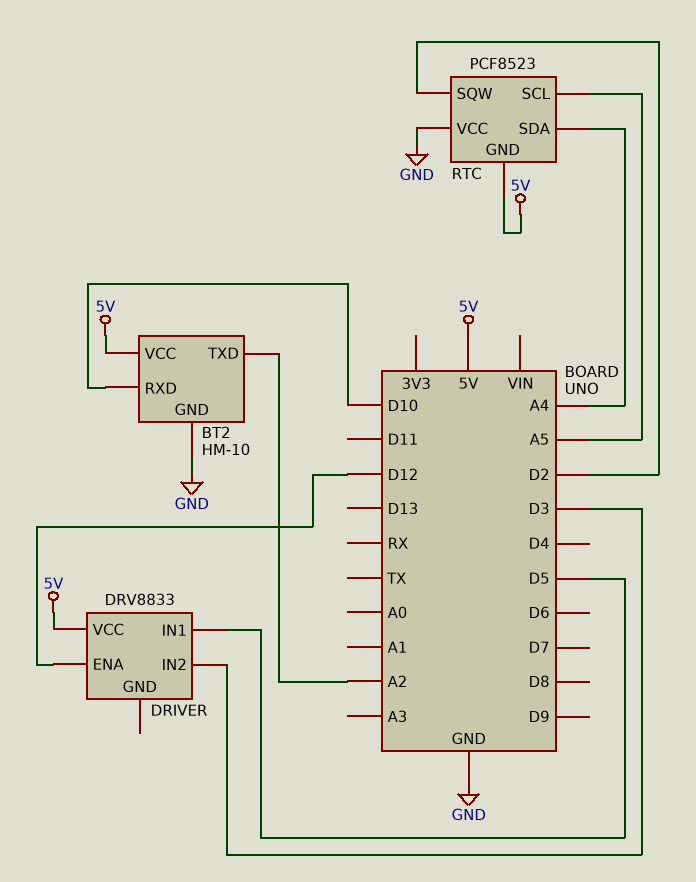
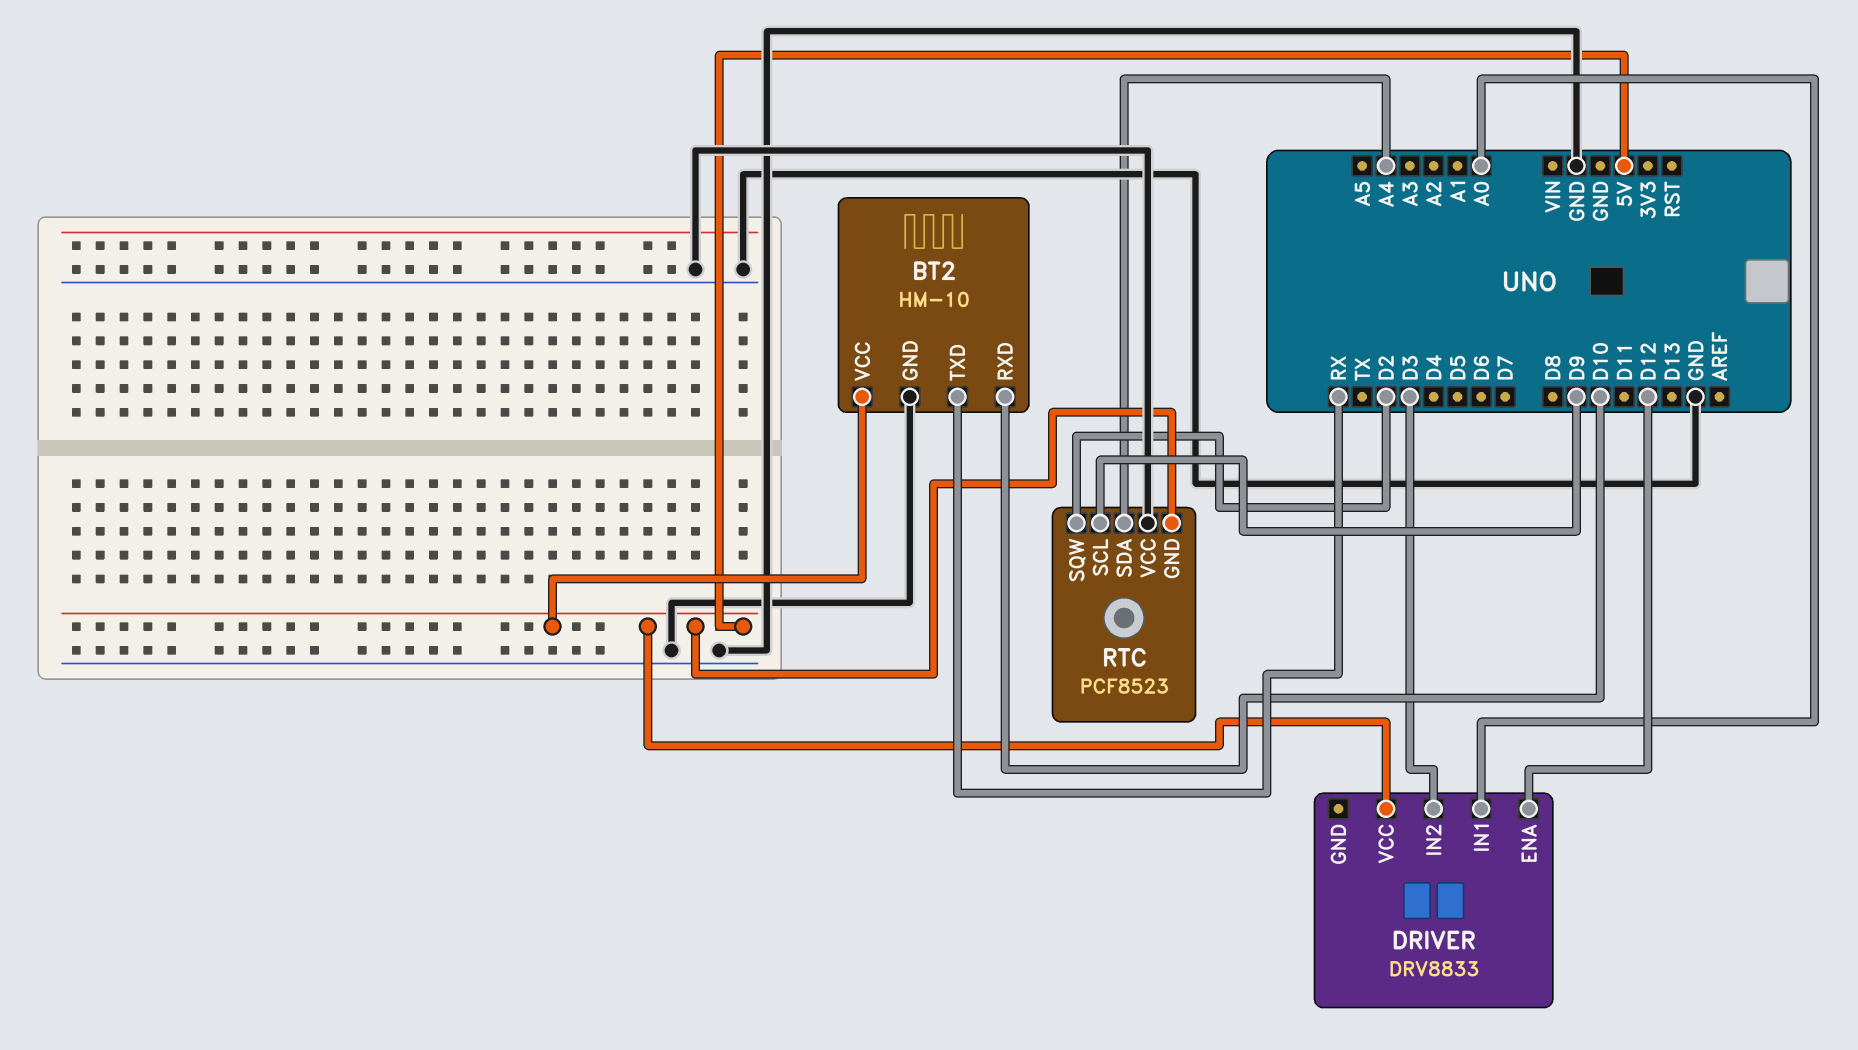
BT2 pin TXD: A2 -> RX
DRIVER pin IN1: D5 -> A0
RTC pin SCL: A5 -> D9

